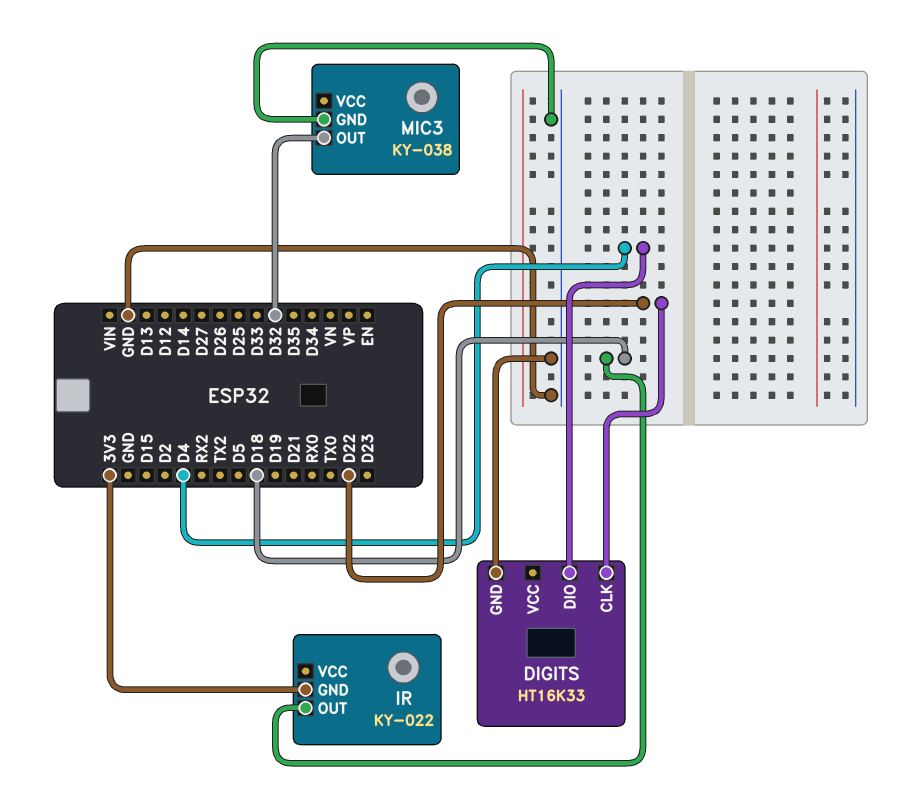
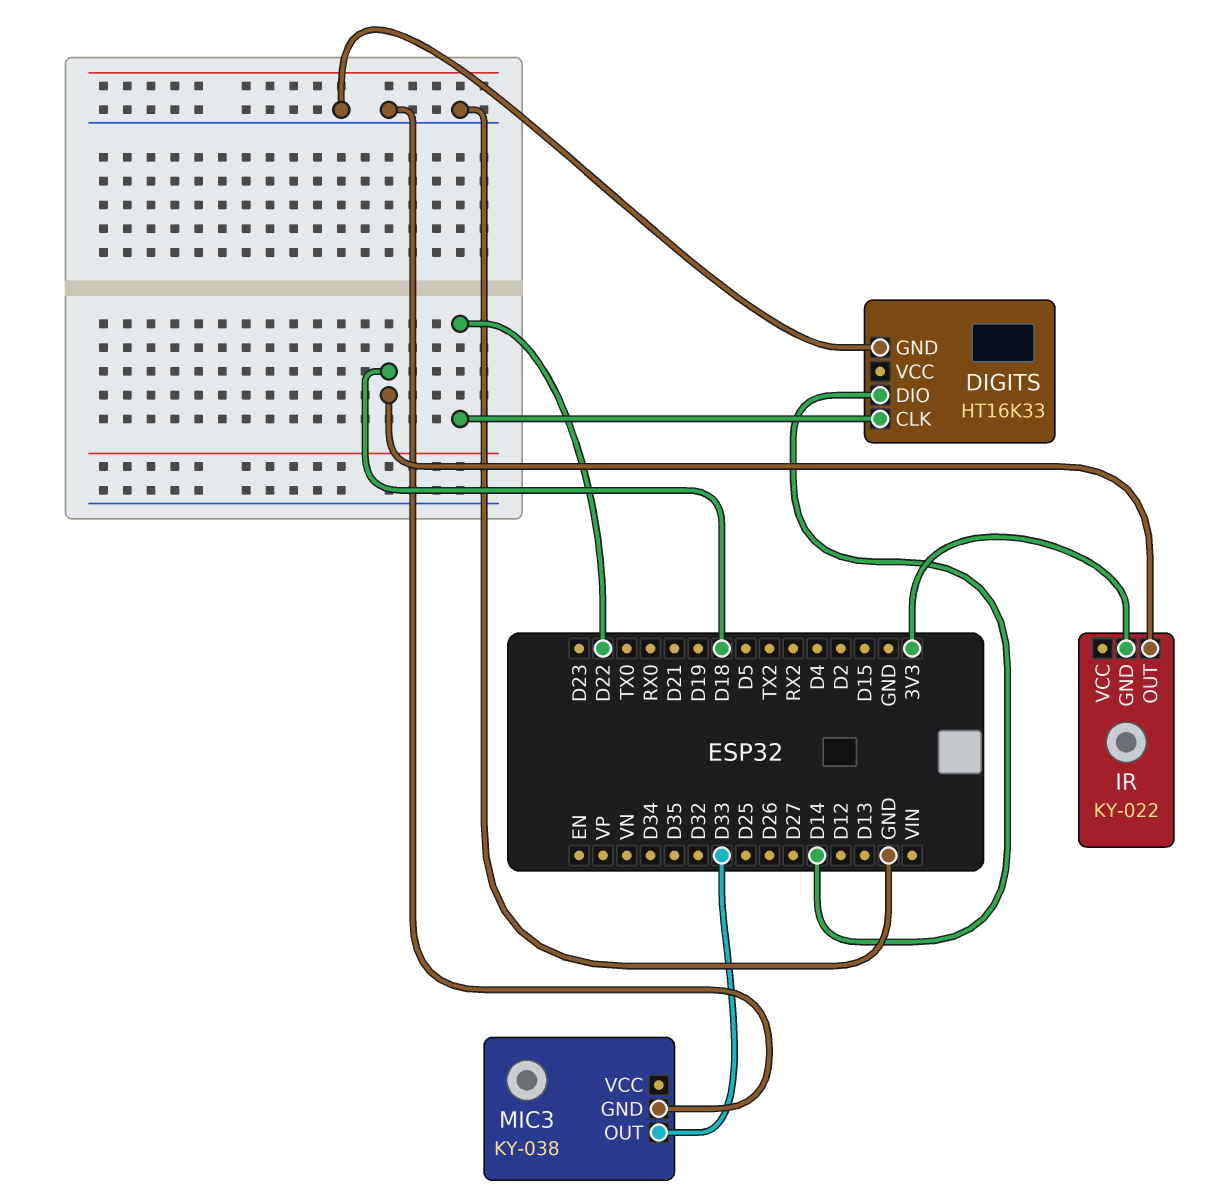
DIGITS pin DIO: D4 -> D14
MIC3 pin OUT: D32 -> D33

